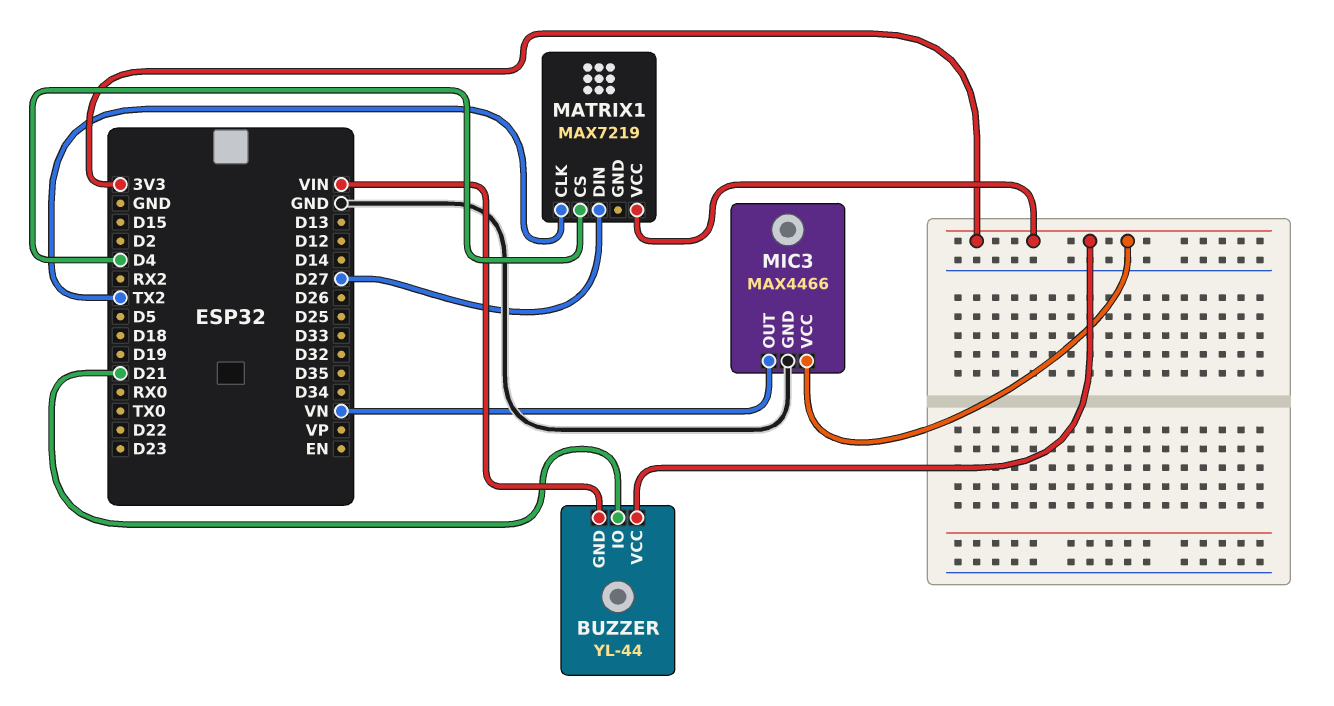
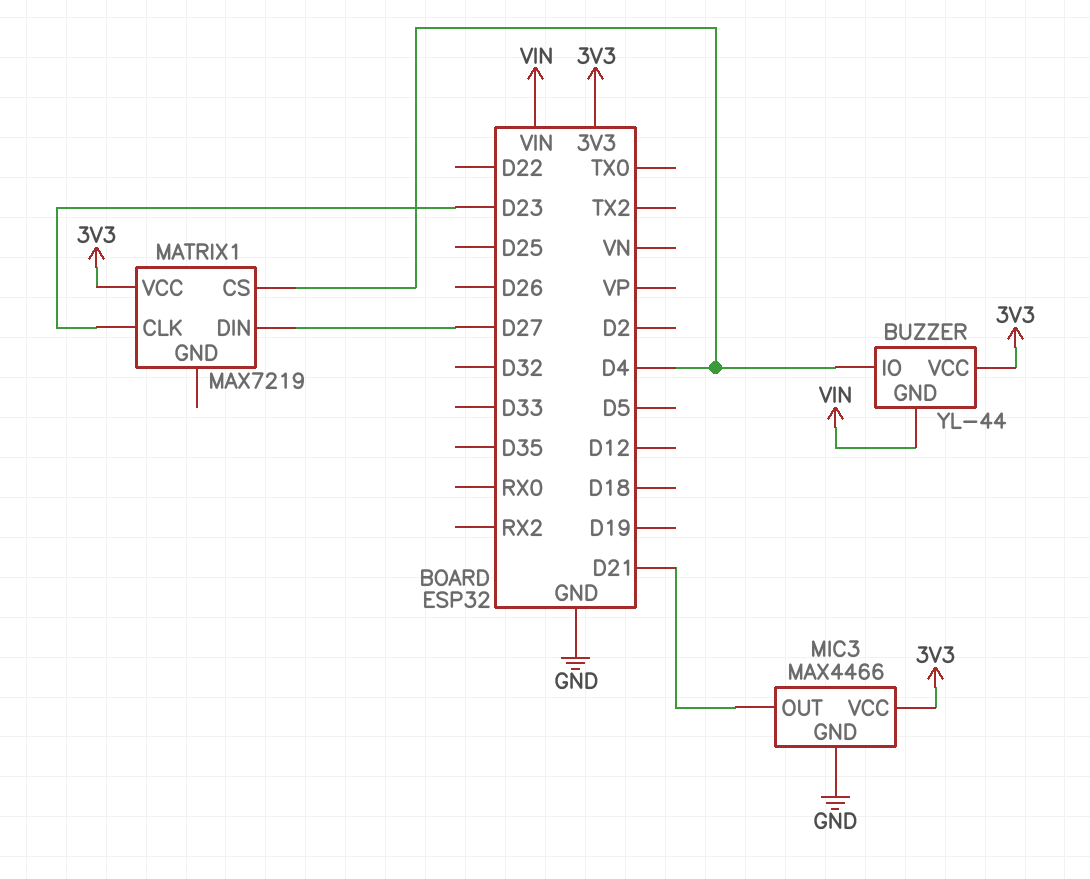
BUZZER pin IO: D21 -> D4
MATRIX1 pin CLK: TX2 -> D23
MIC3 pin OUT: VN -> D21

